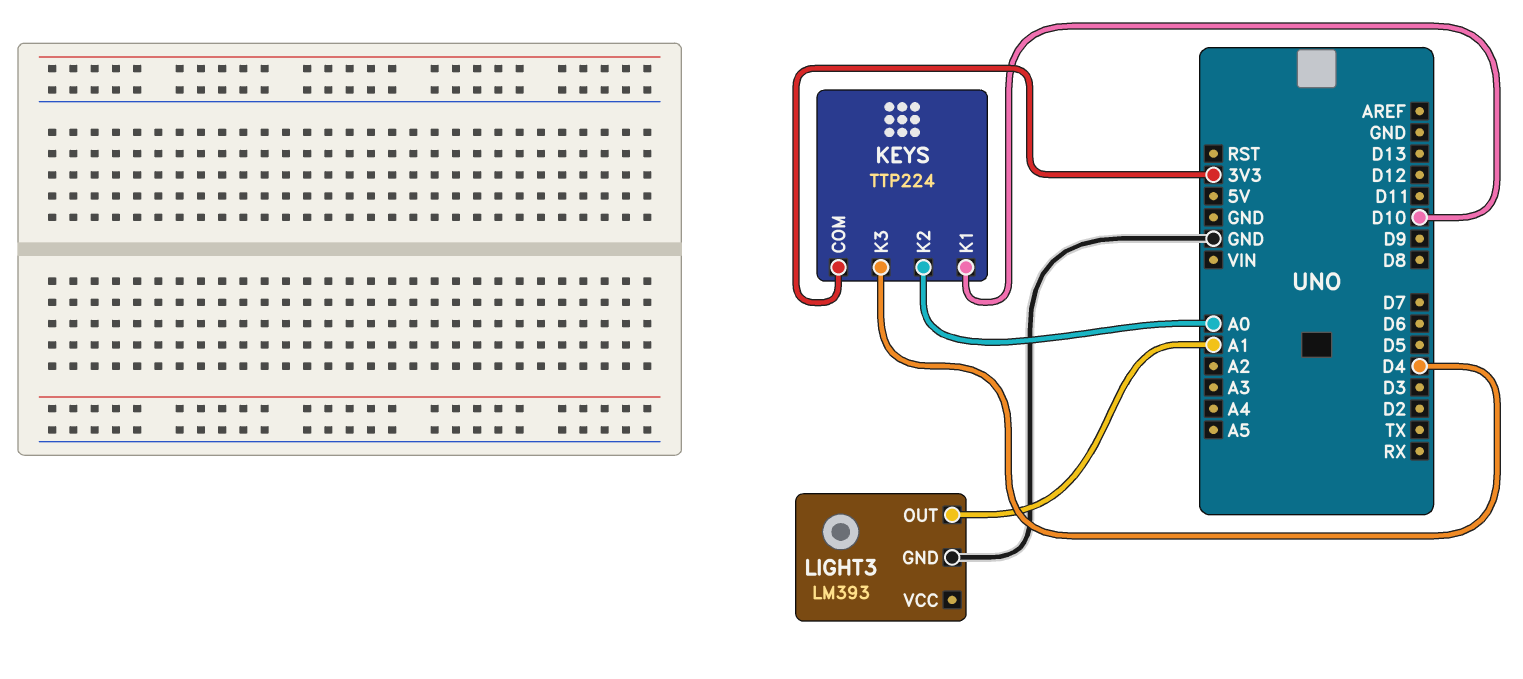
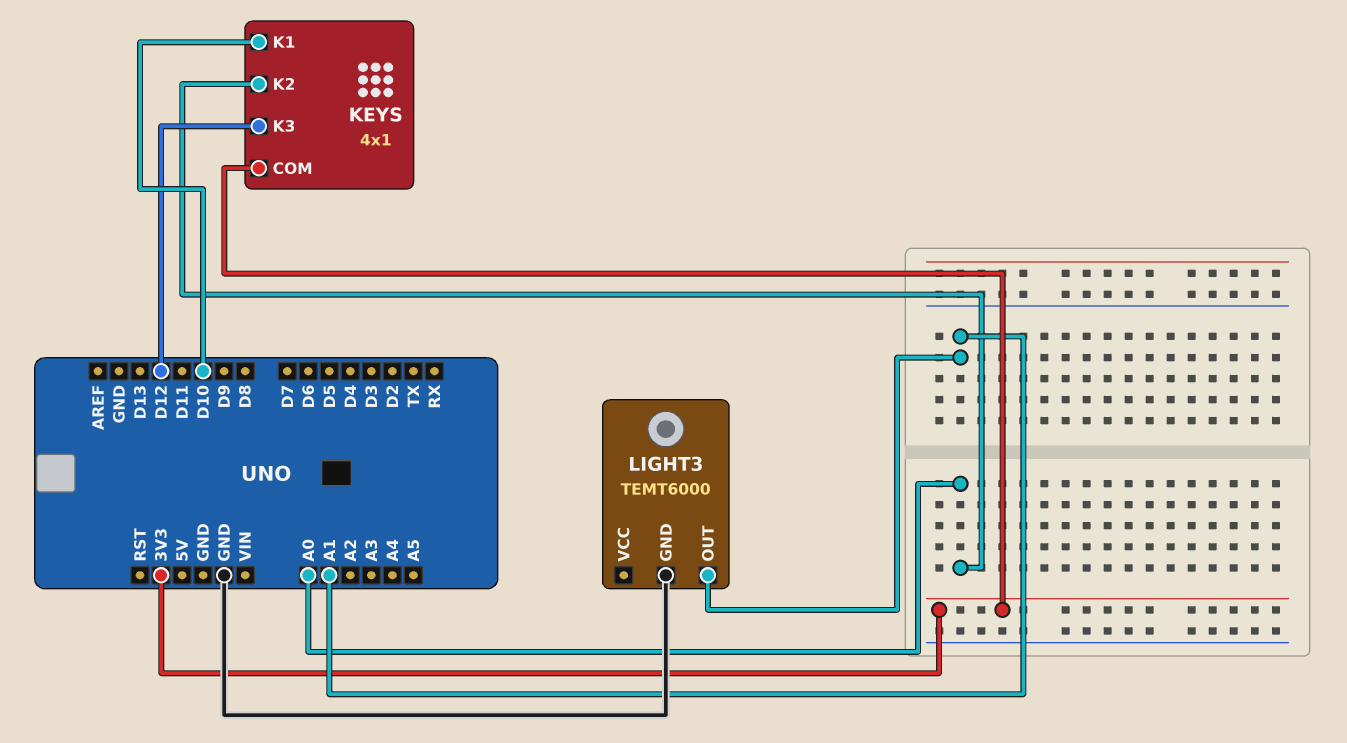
KEYS: TTP224 -> 4x1
KEYS pin K3: D4 -> D12
LIGHT3: LM393 -> TEMT6000

